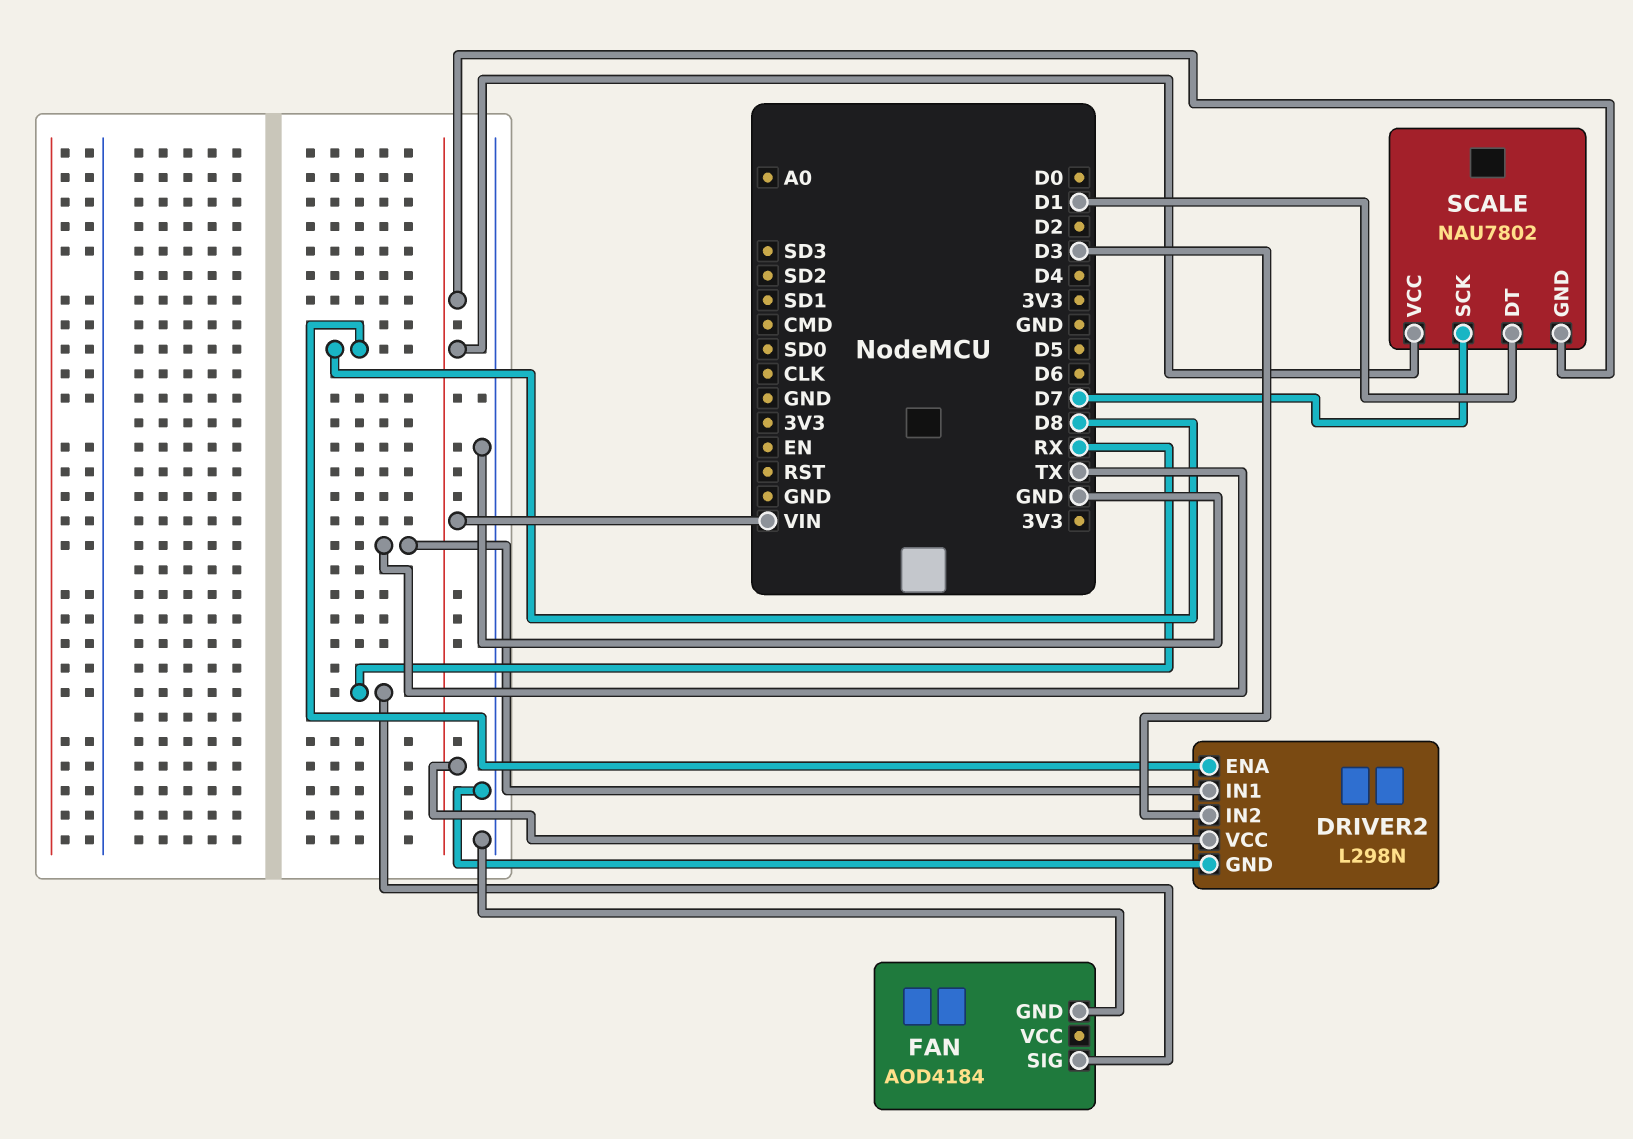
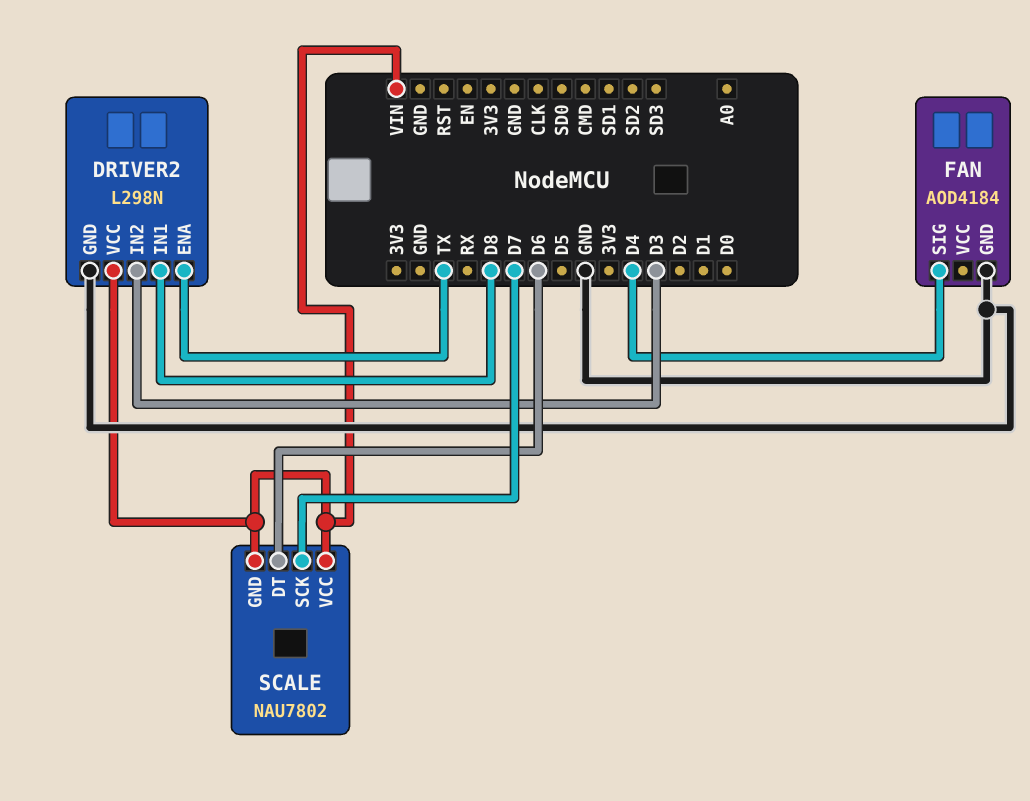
DRIVER2 pin ENA: D8 -> TX
DRIVER2 pin IN1: TX -> D8
FAN pin SIG: RX -> D4
SCALE pin DT: D1 -> D6

